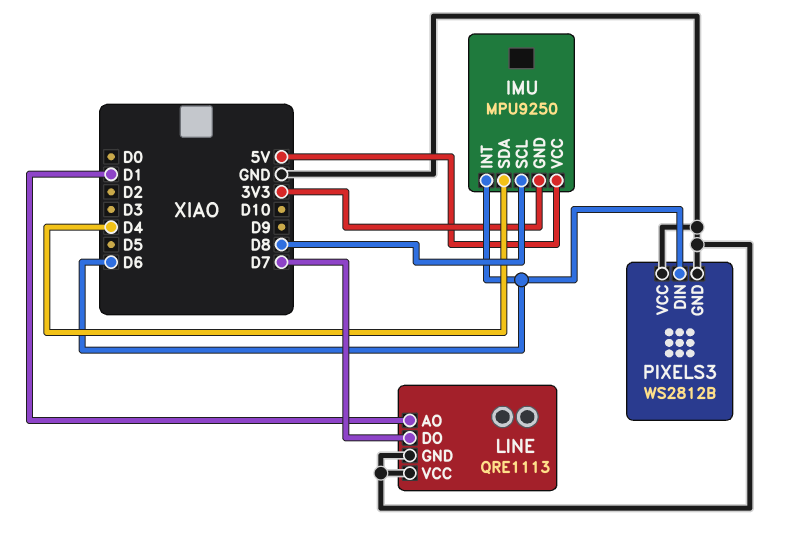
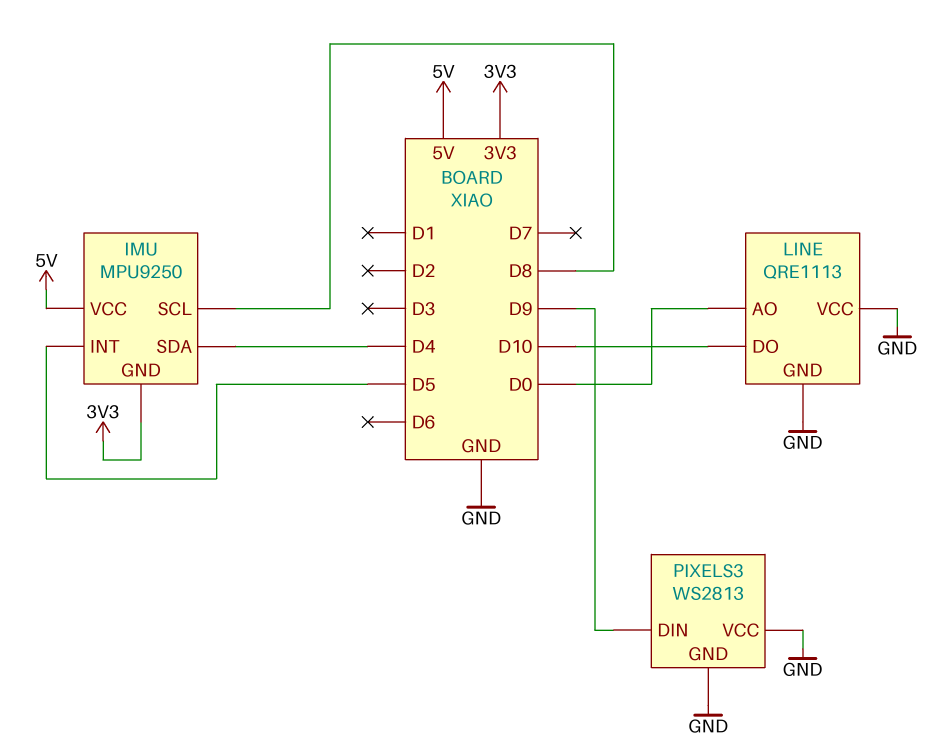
IMU pin INT: D6 -> D5
LINE pin AO: D1 -> D0
LINE pin DO: D7 -> D10
PIXELS3: WS2812B -> WS2813
PIXELS3 pin DIN: D6 -> D9

